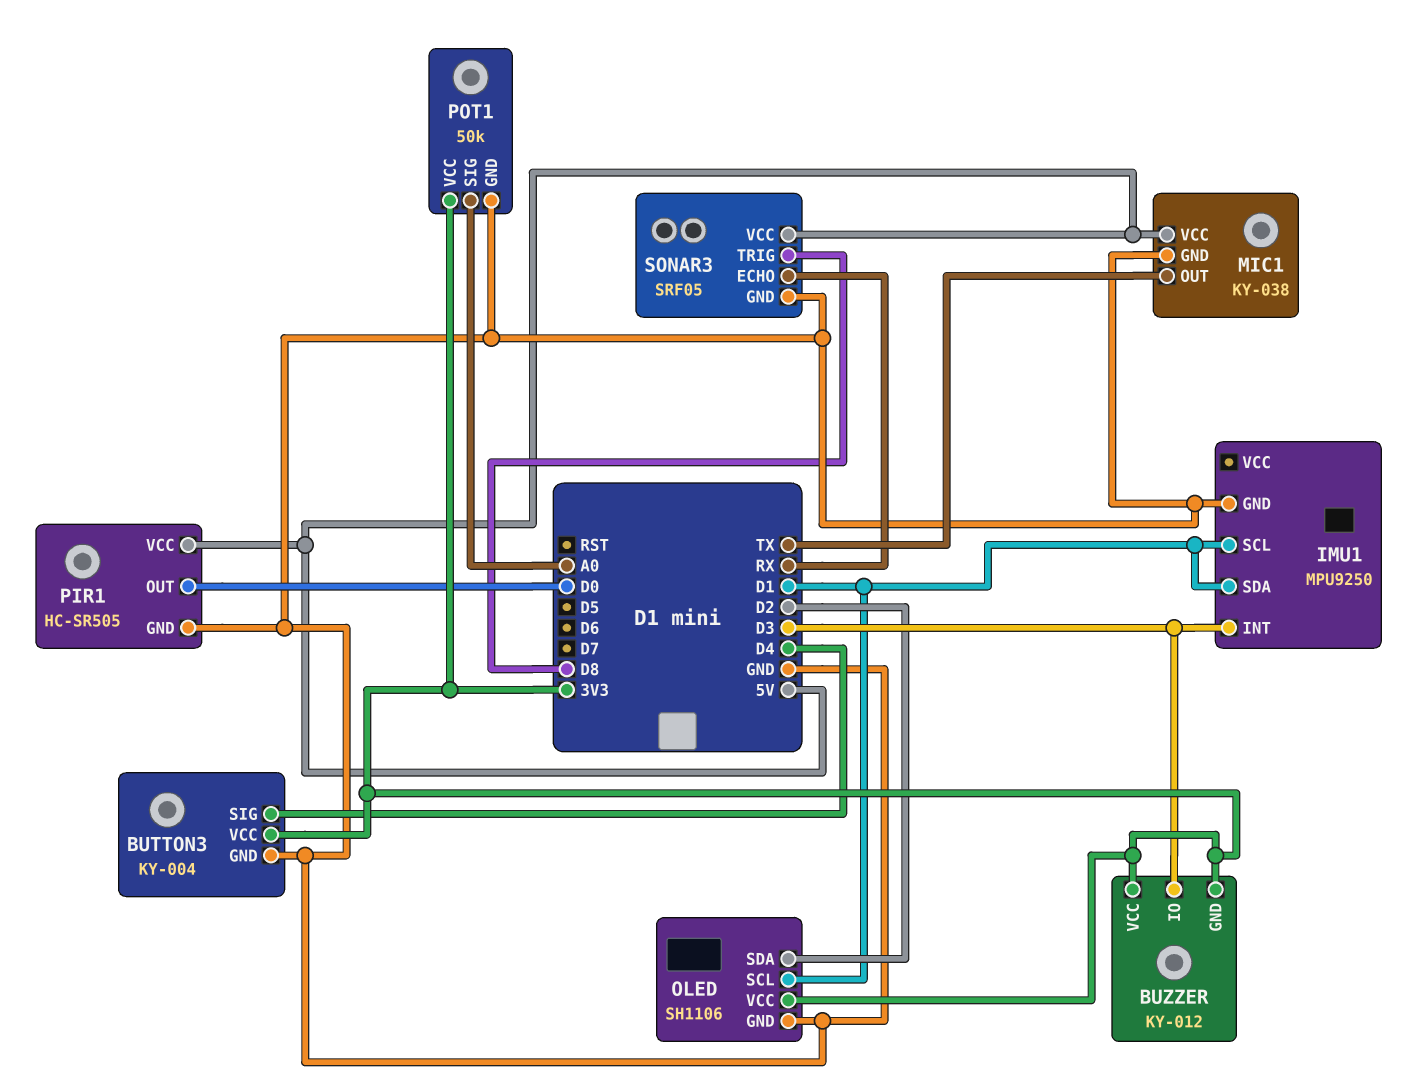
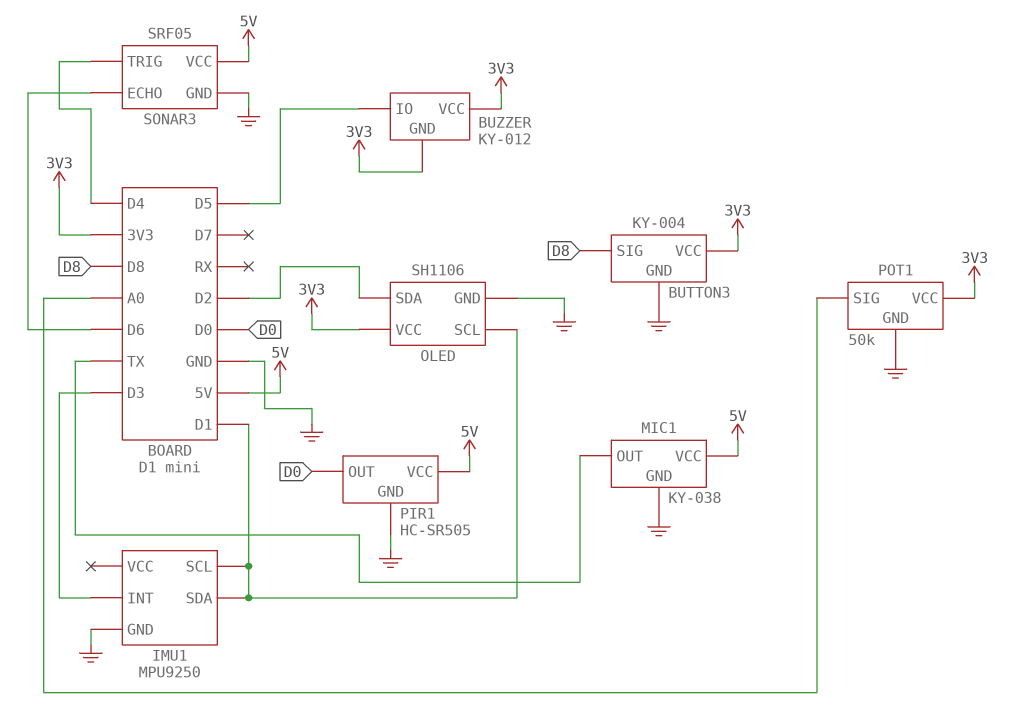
BUTTON3 pin SIG: D4 -> D8
BUZZER pin IO: D3 -> D5
SONAR3 pin ECHO: RX -> D6
SONAR3 pin TRIG: D8 -> D4

